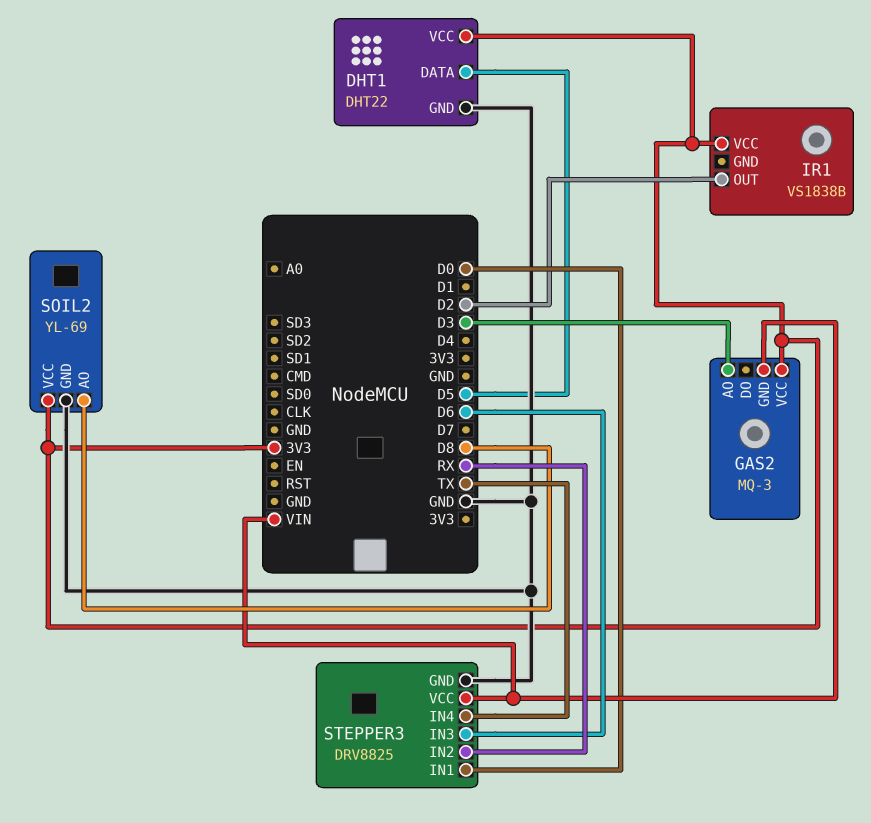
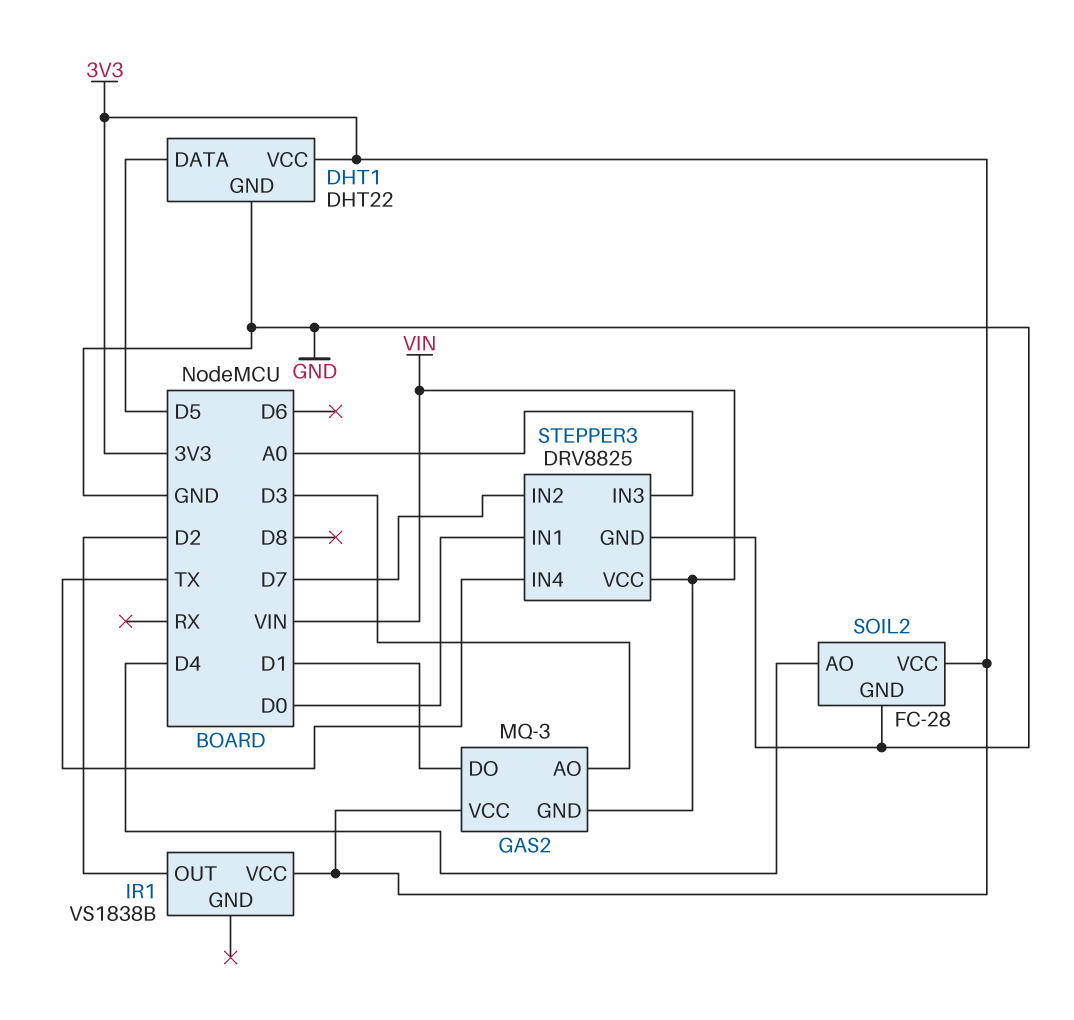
GAS2 pin DO: none -> D1
SOIL2: YL-69 -> FC-28
SOIL2 pin AO: D8 -> D4
STEPPER3 pin IN2: RX -> D7
STEPPER3 pin IN3: D6 -> A0

